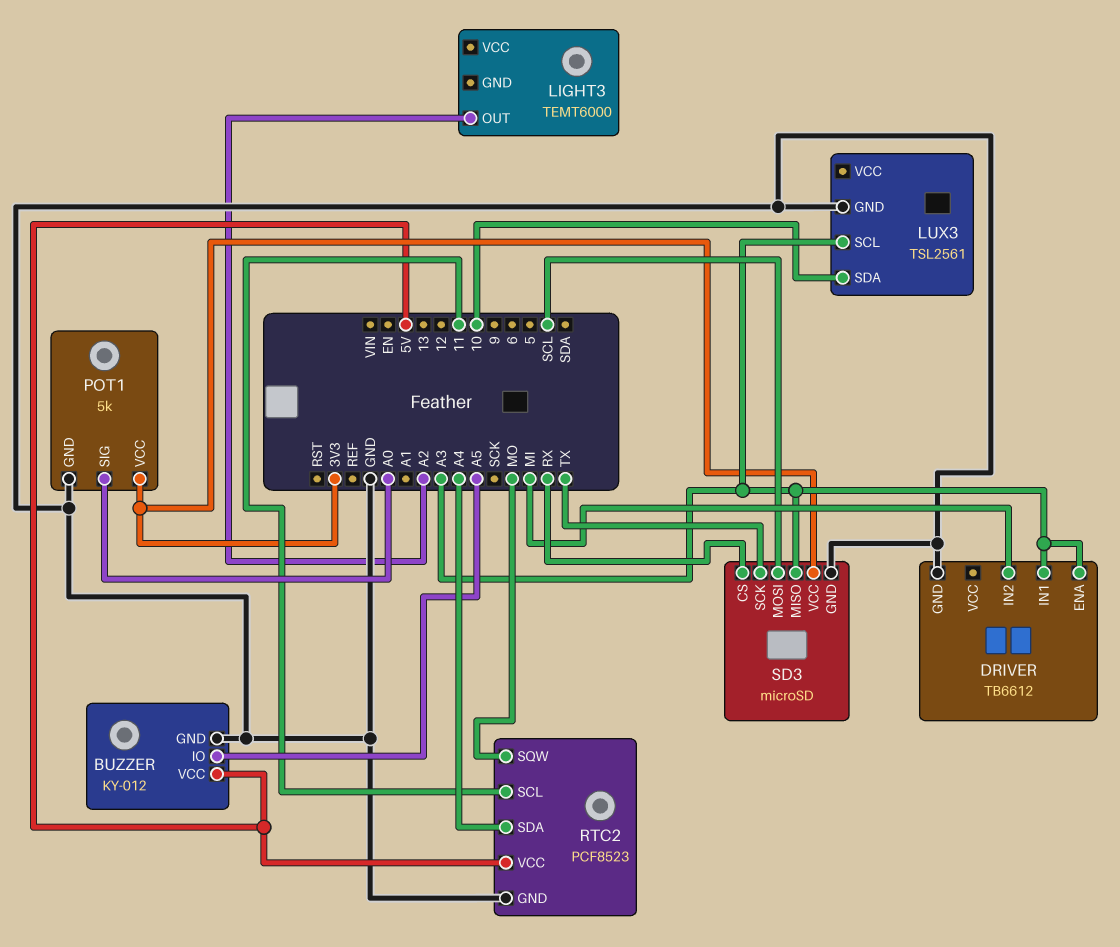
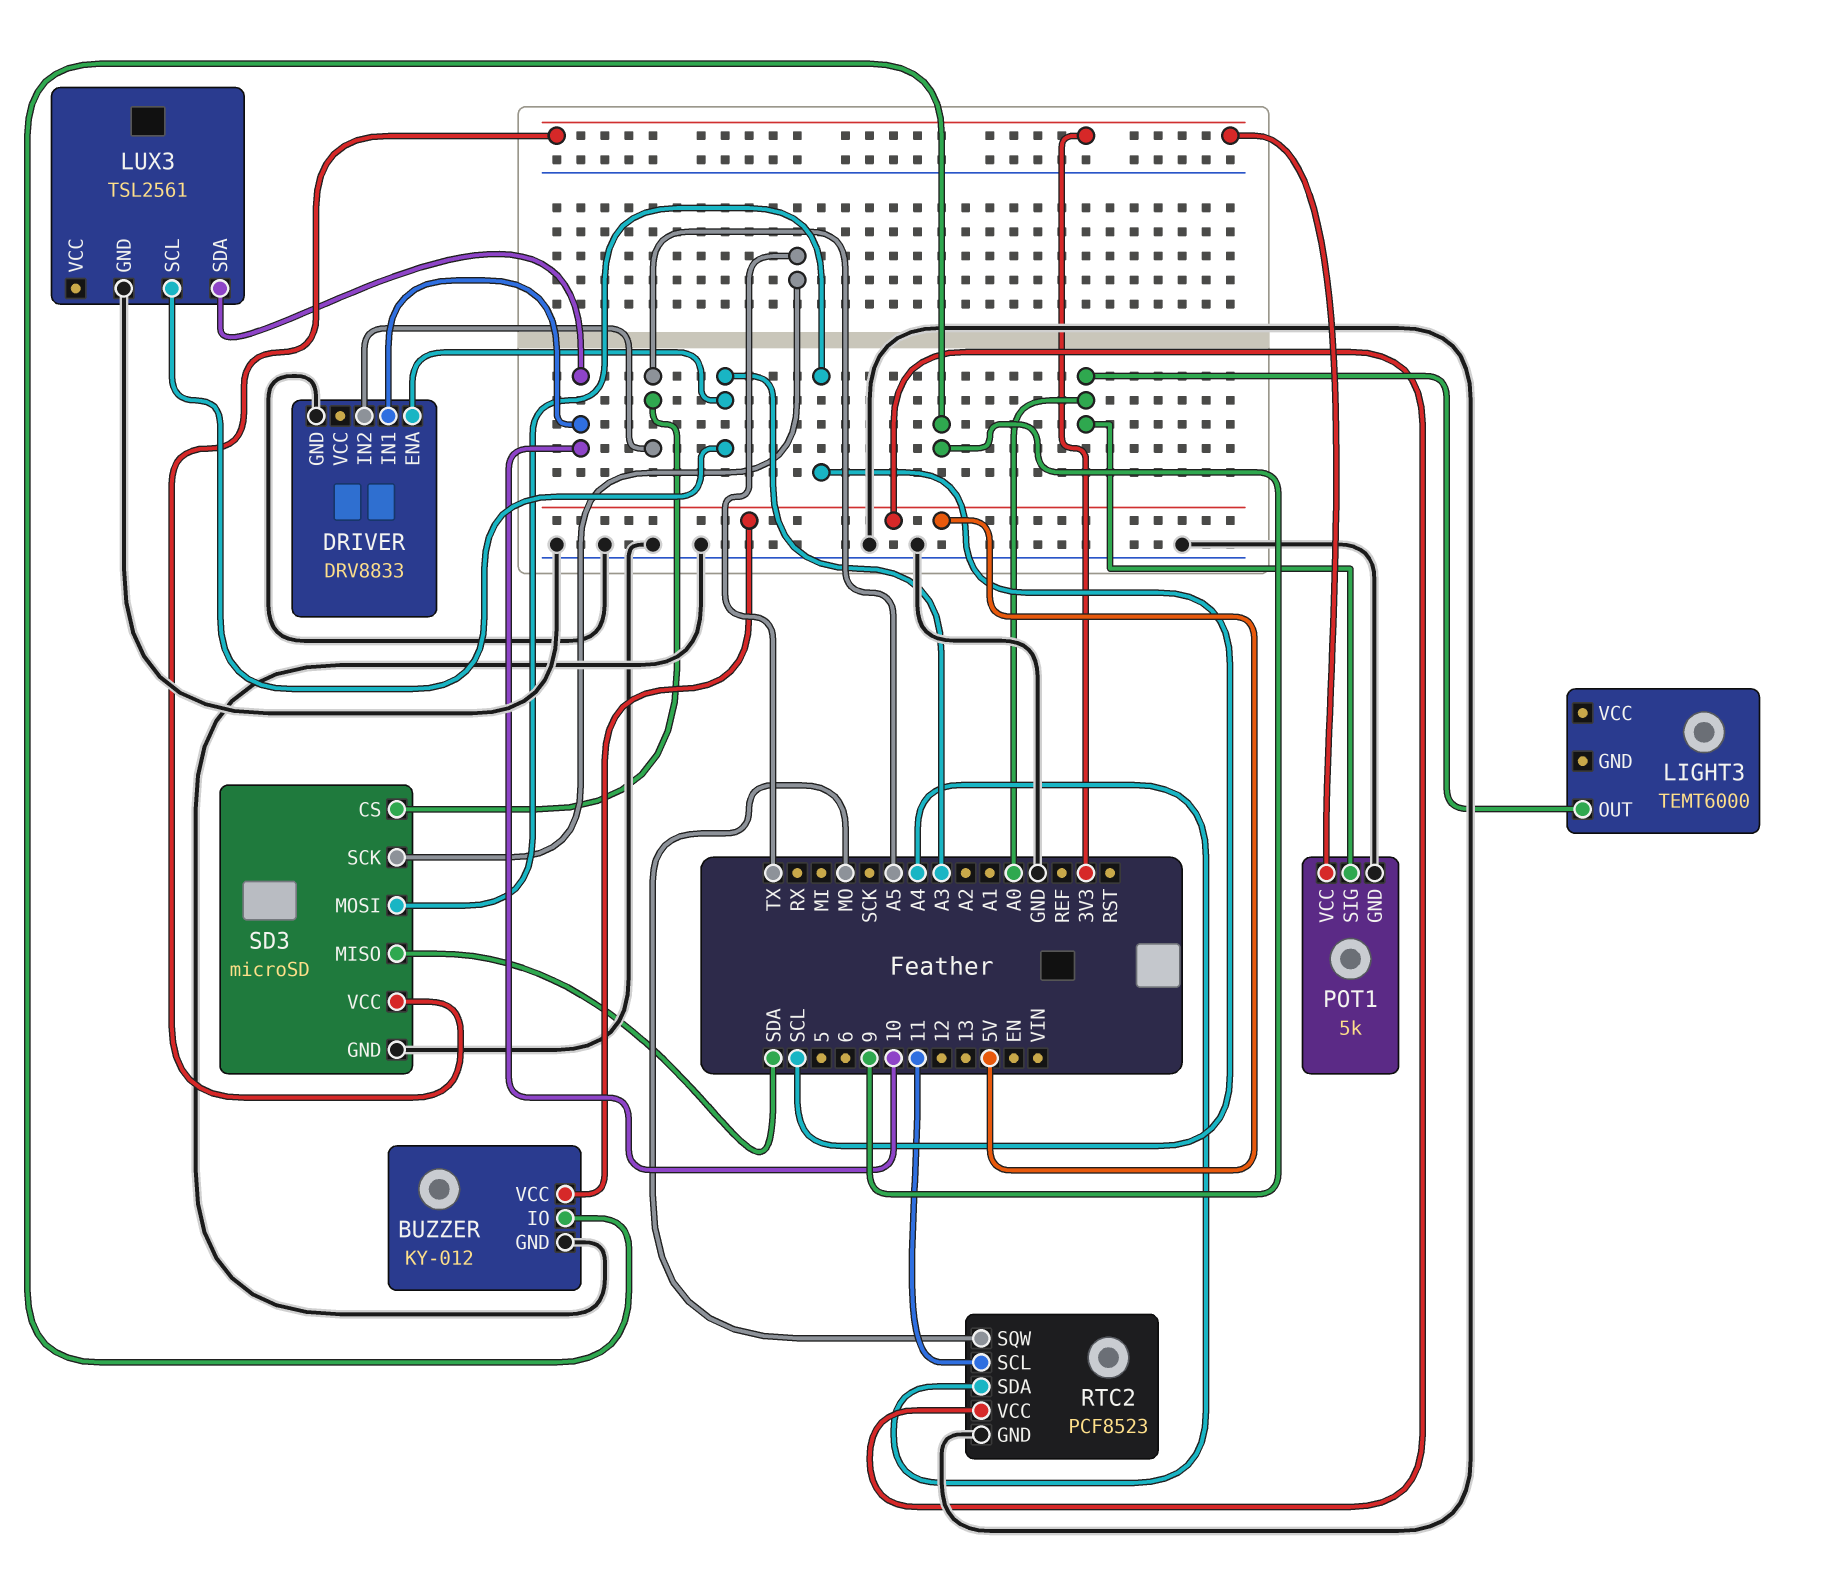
BUZZER pin IO: A5 -> 9
DRIVER: TB6612 -> DRV8833
DRIVER pin IN1: A3 -> 10
DRIVER pin IN2: MI -> A5
LIGHT3 pin OUT: A2 -> A0
SD3 pin CS: RX -> A5
SD3 pin MISO: A3 -> SDA

